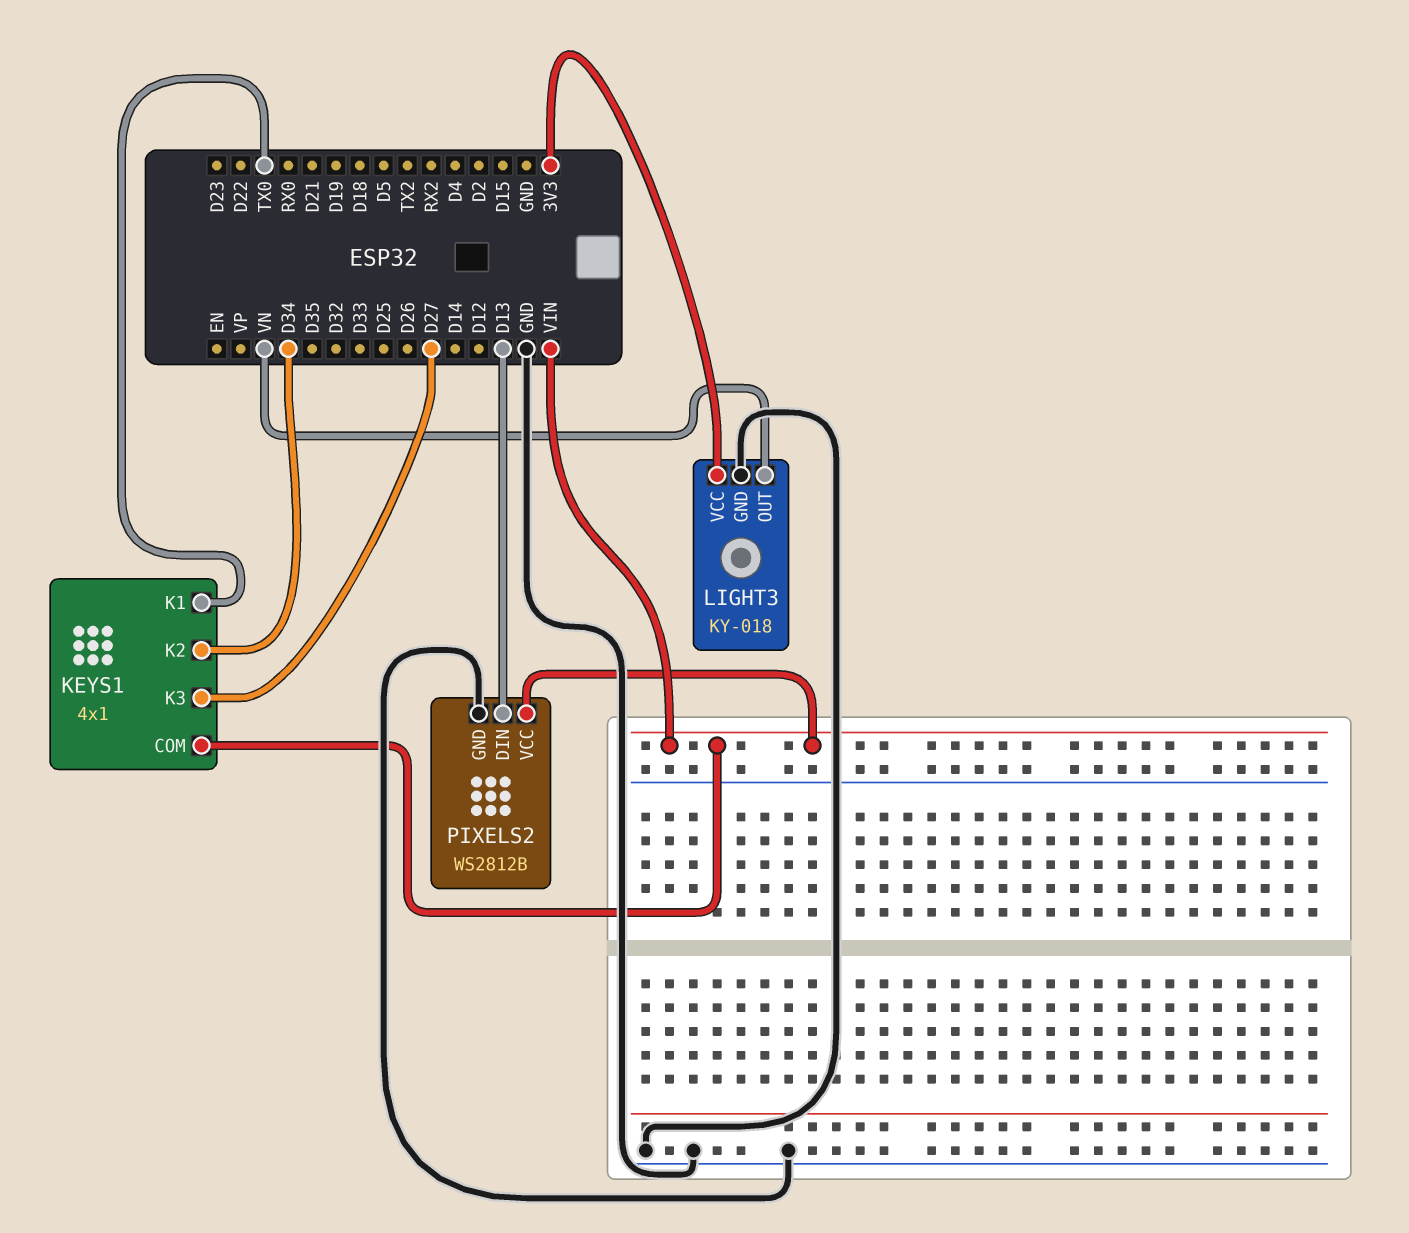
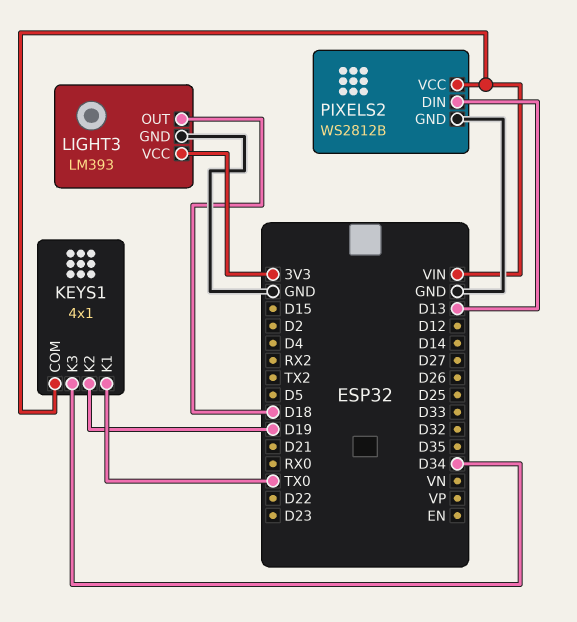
KEYS1 pin K2: D34 -> D19
KEYS1 pin K3: D27 -> D34
LIGHT3: KY-018 -> LM393
LIGHT3 pin OUT: VN -> D18

